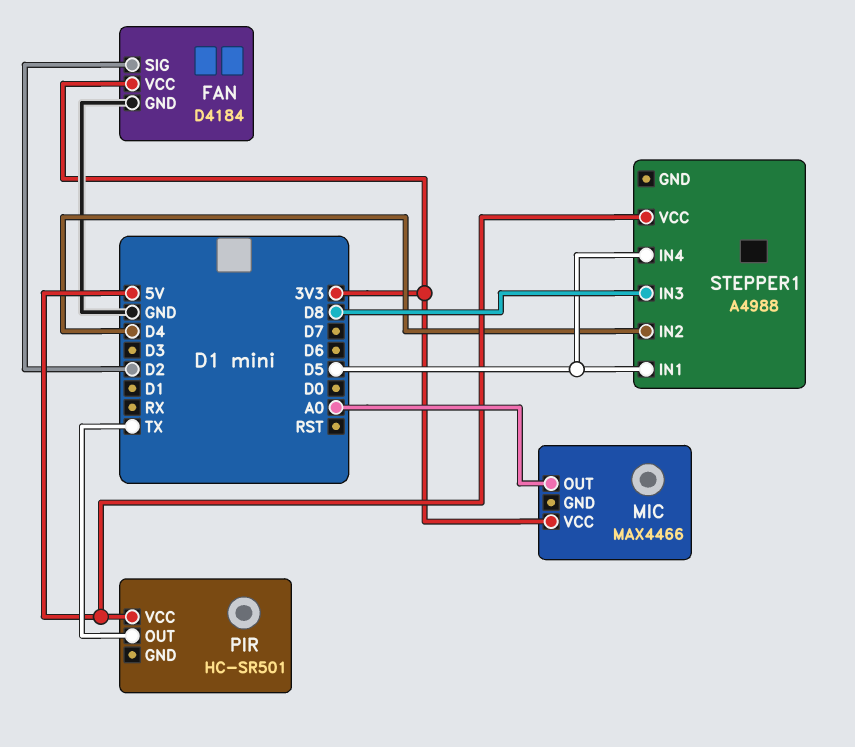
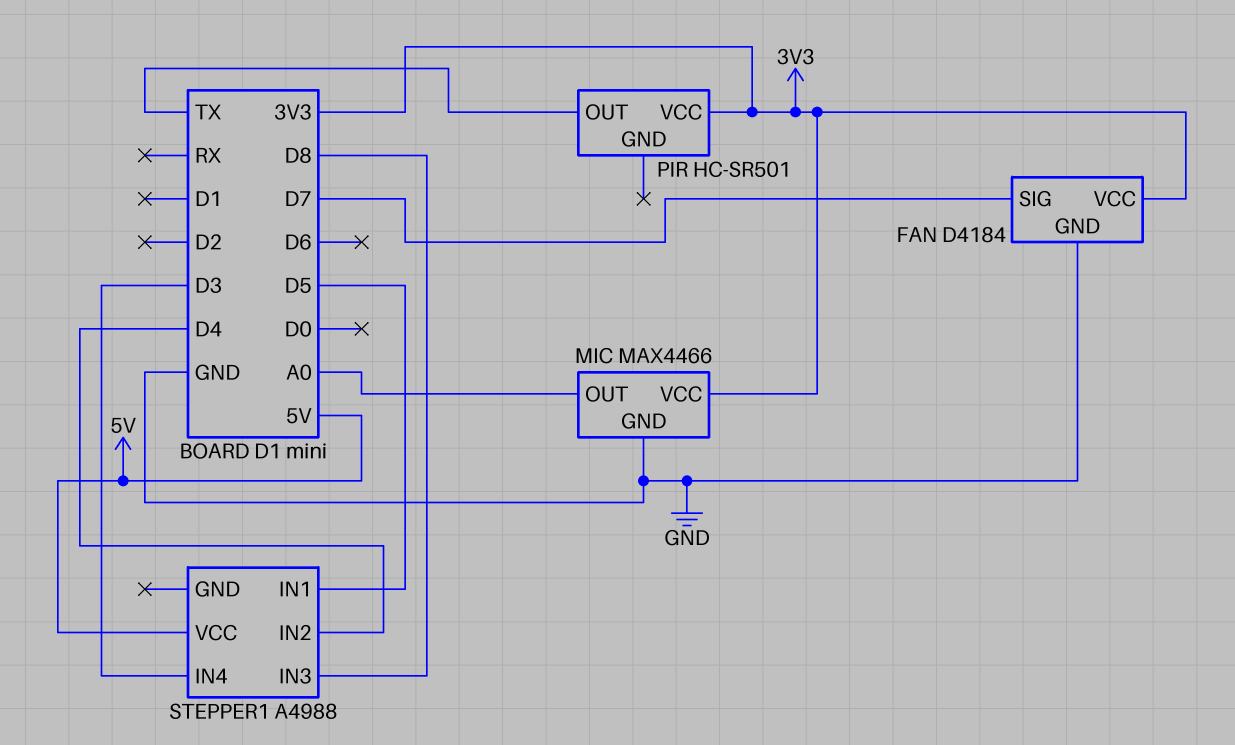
FAN pin SIG: D2 -> D7
MIC pin GND: none -> GND
PIR pin VCC: 5V -> 3V3
STEPPER1 pin IN4: D5 -> D3

